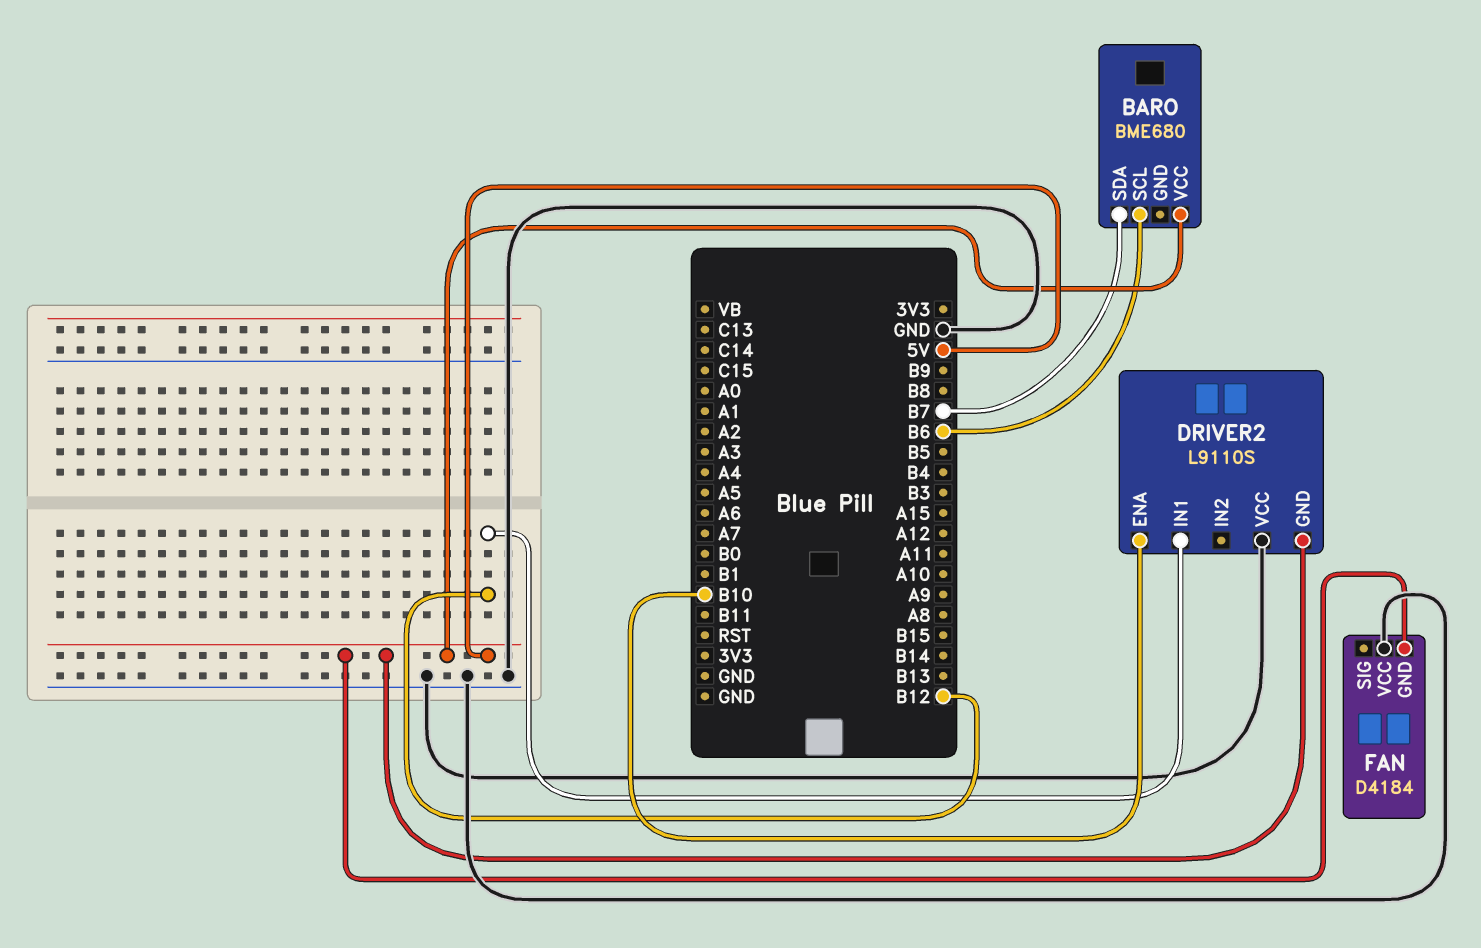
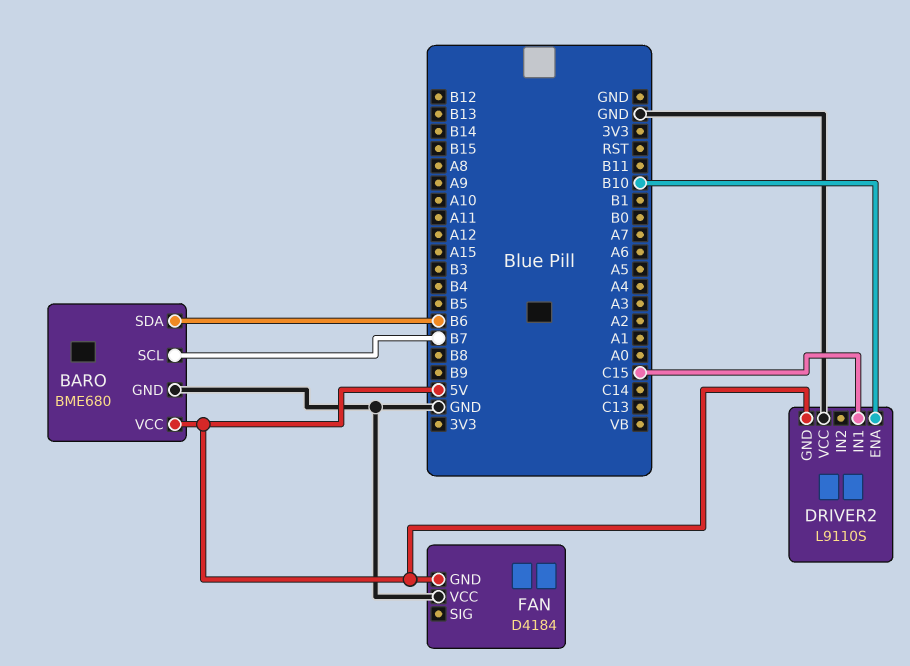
BARO pin GND: none -> GND
BARO pin SCL: B6 -> B7
BARO pin SDA: B7 -> B6
DRIVER2 pin IN1: B12 -> C15

